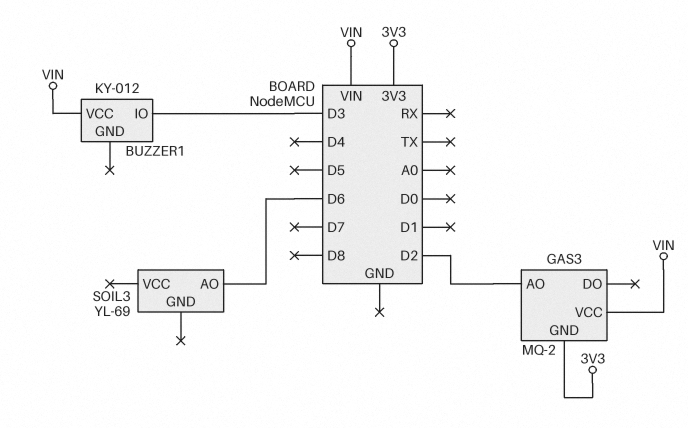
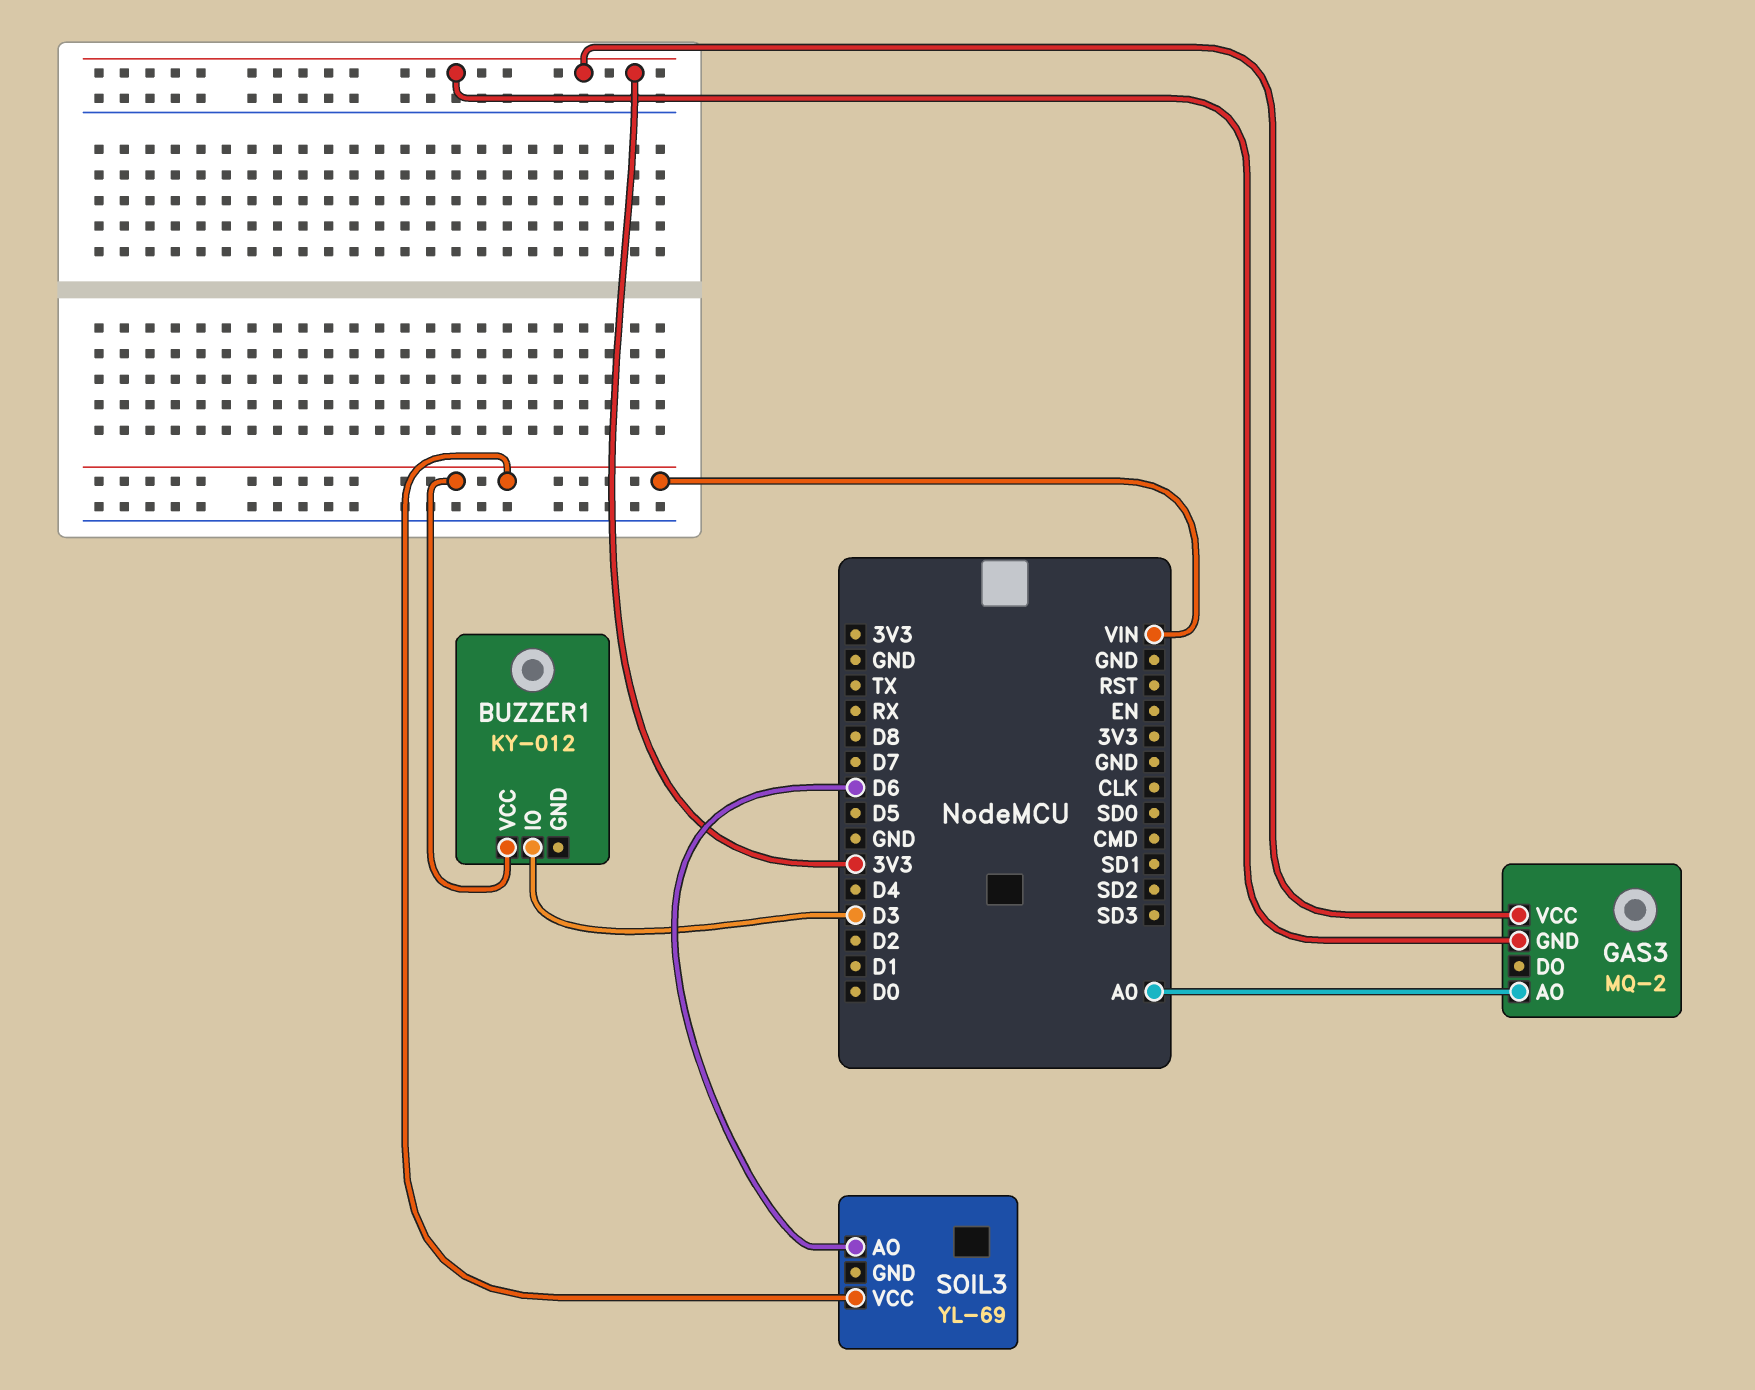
GAS3 pin AO: D2 -> A0
GAS3 pin VCC: VIN -> 3V3
SOIL3 pin VCC: none -> VIN

